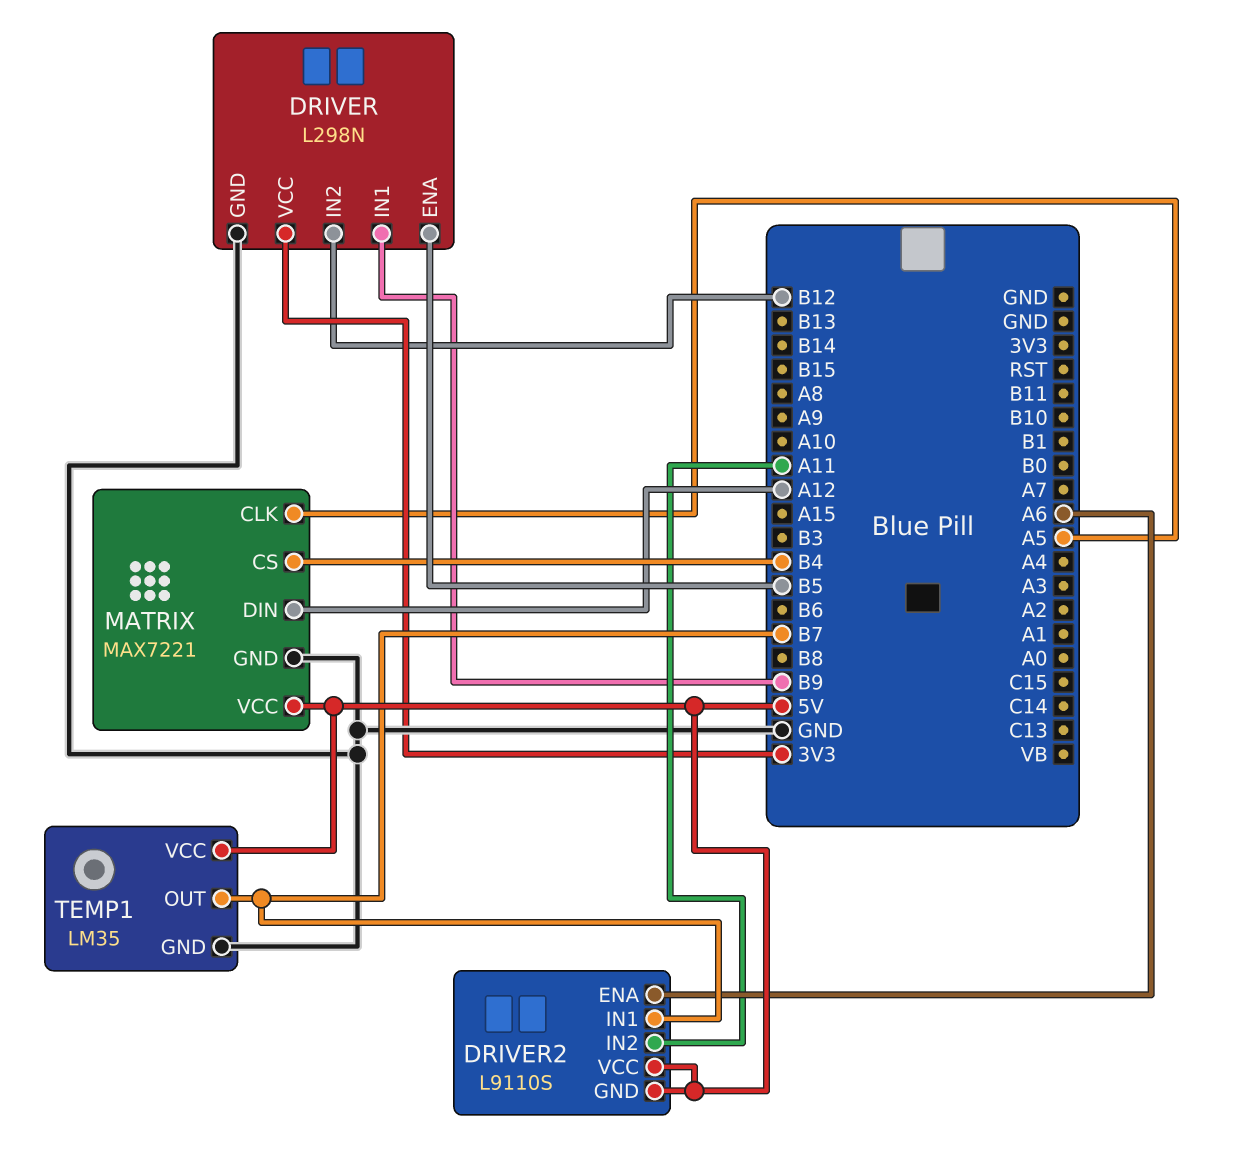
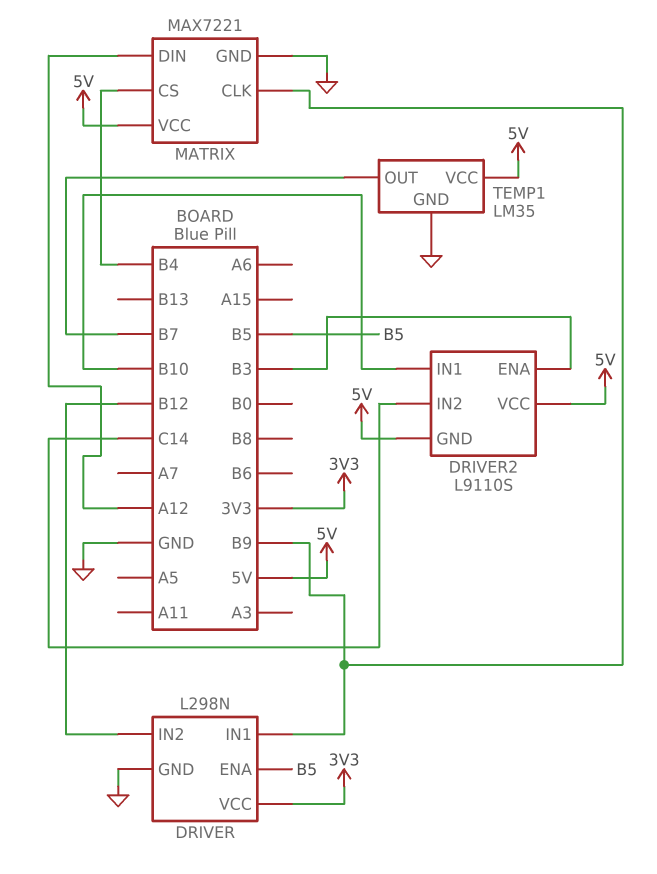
DRIVER2 pin ENA: A6 -> B3
DRIVER2 pin IN1: B7 -> B10
DRIVER2 pin IN2: A11 -> C14
MATRIX pin CLK: A5 -> B9

